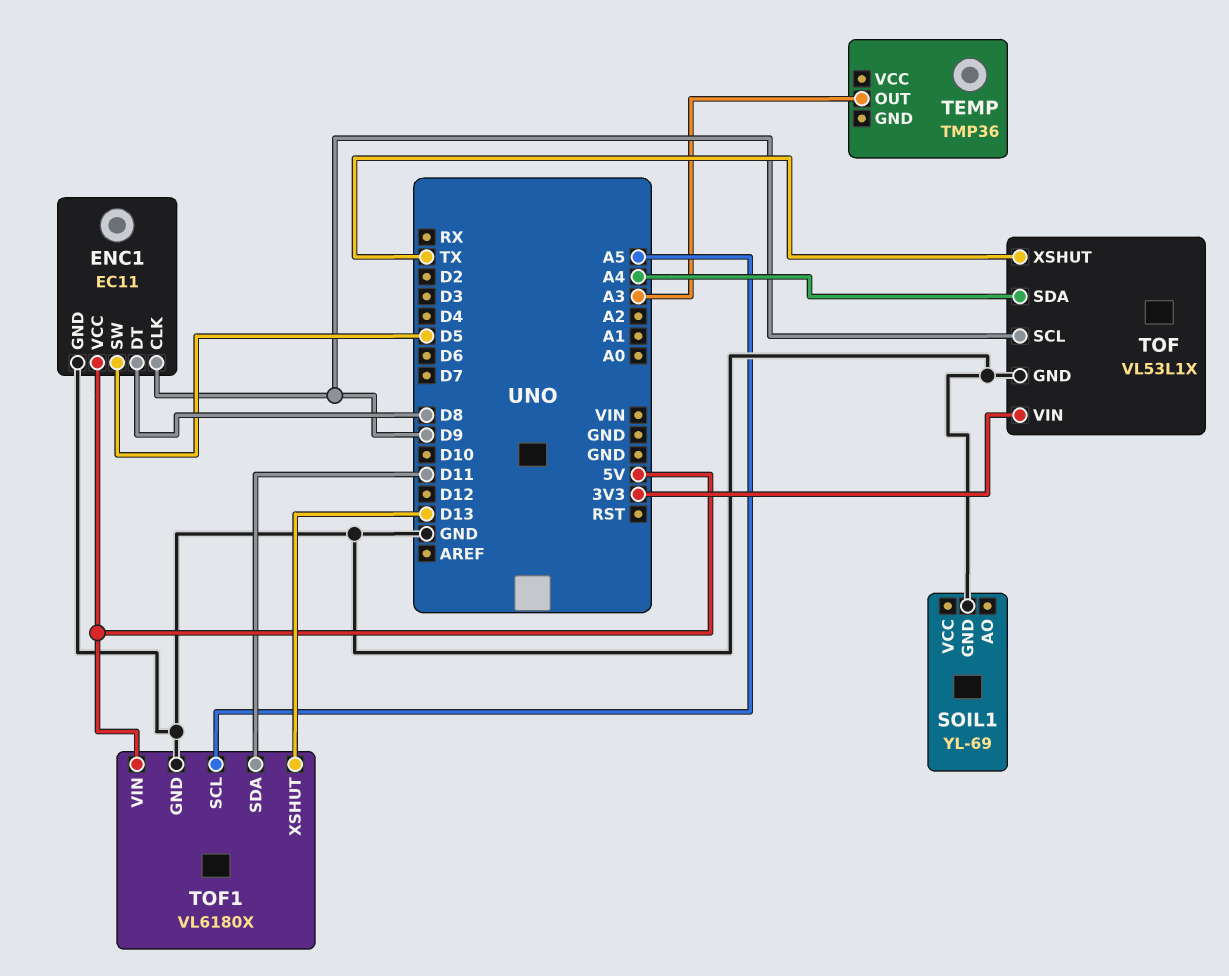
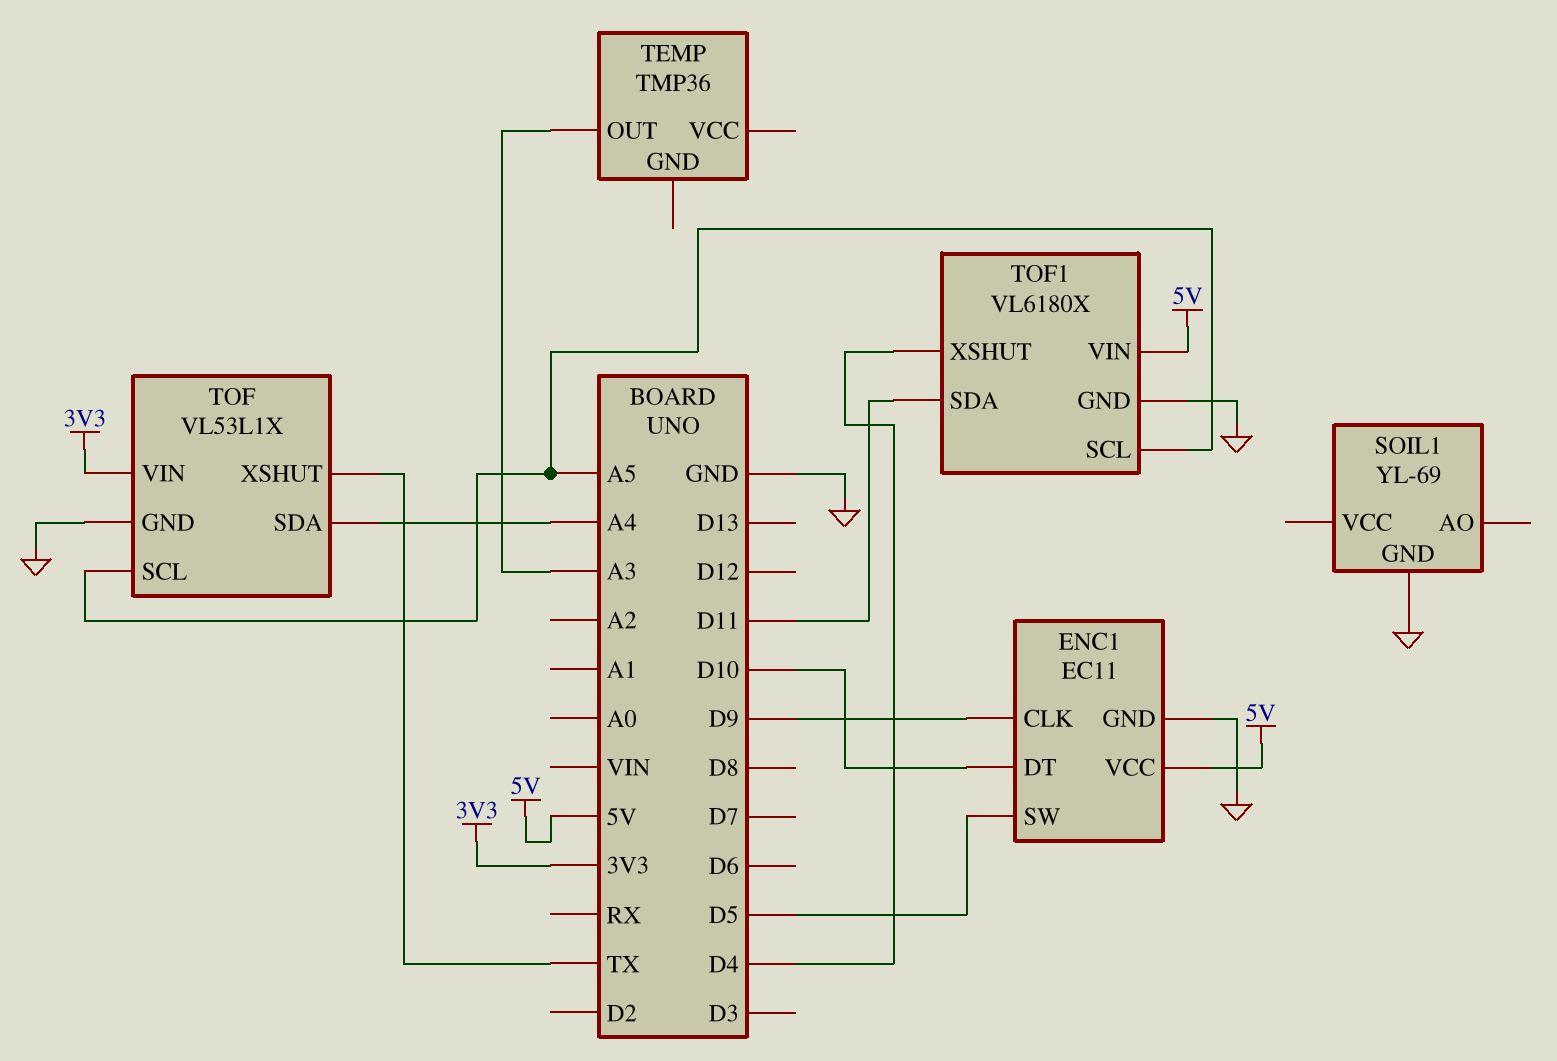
ENC1 pin DT: D8 -> D10
TOF pin SCL: D9 -> A5
TOF1 pin XSHUT: D13 -> D4

